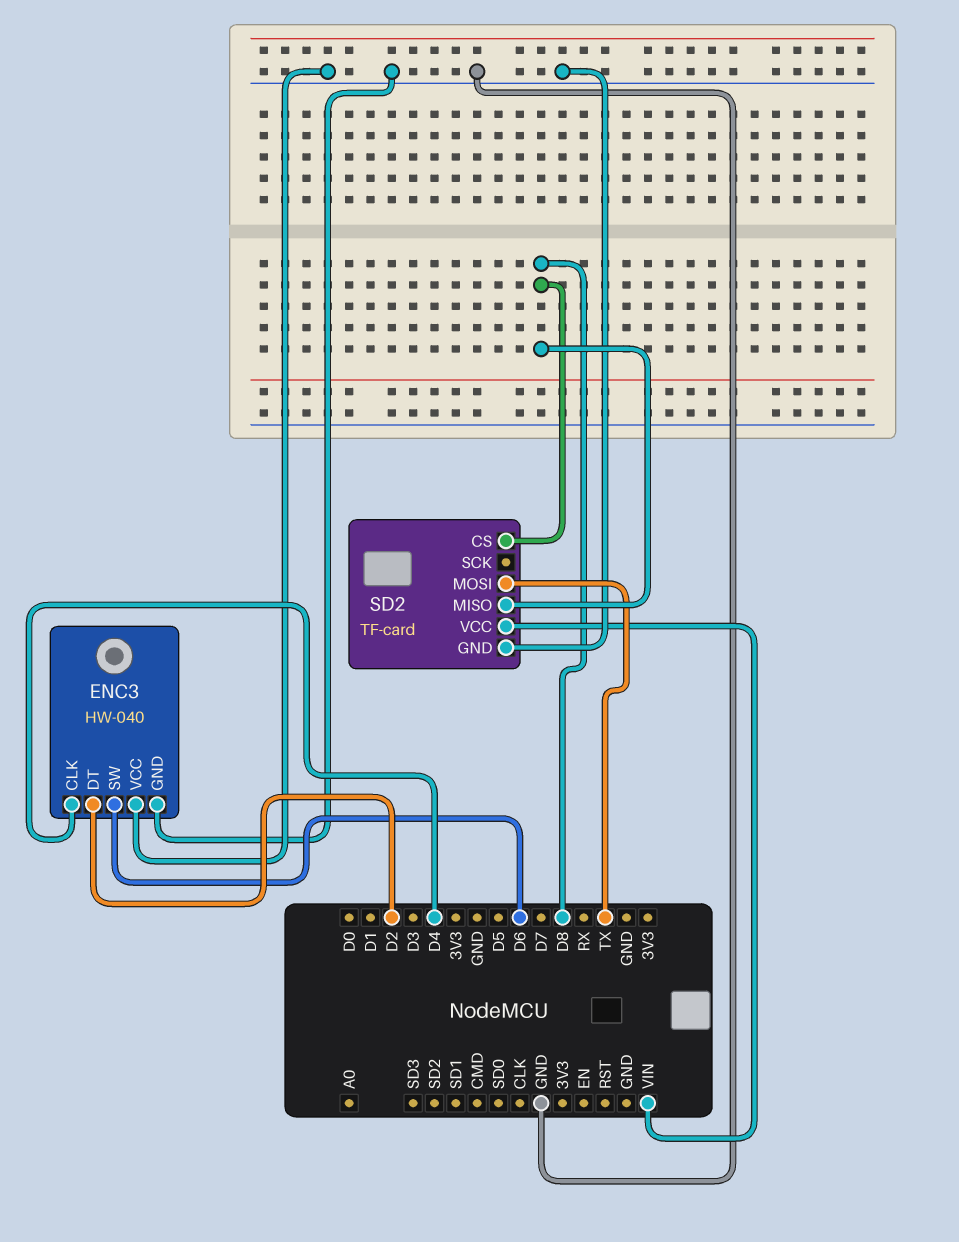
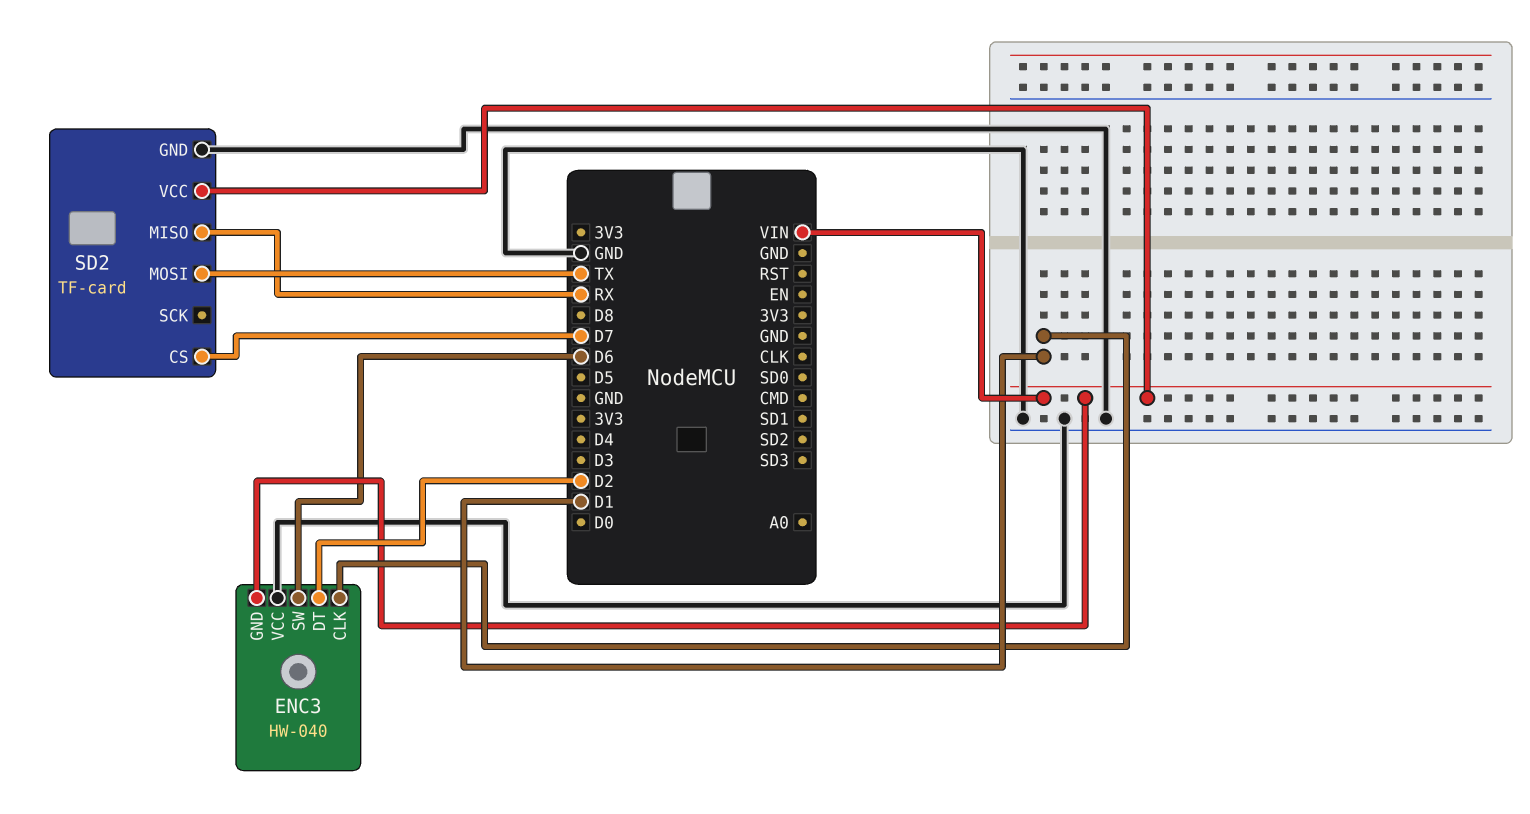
ENC3 pin CLK: D4 -> D1
ENC3 pin GND: GND -> VIN
SD2 pin CS: D8 -> D7
SD2 pin MISO: D8 -> RX

